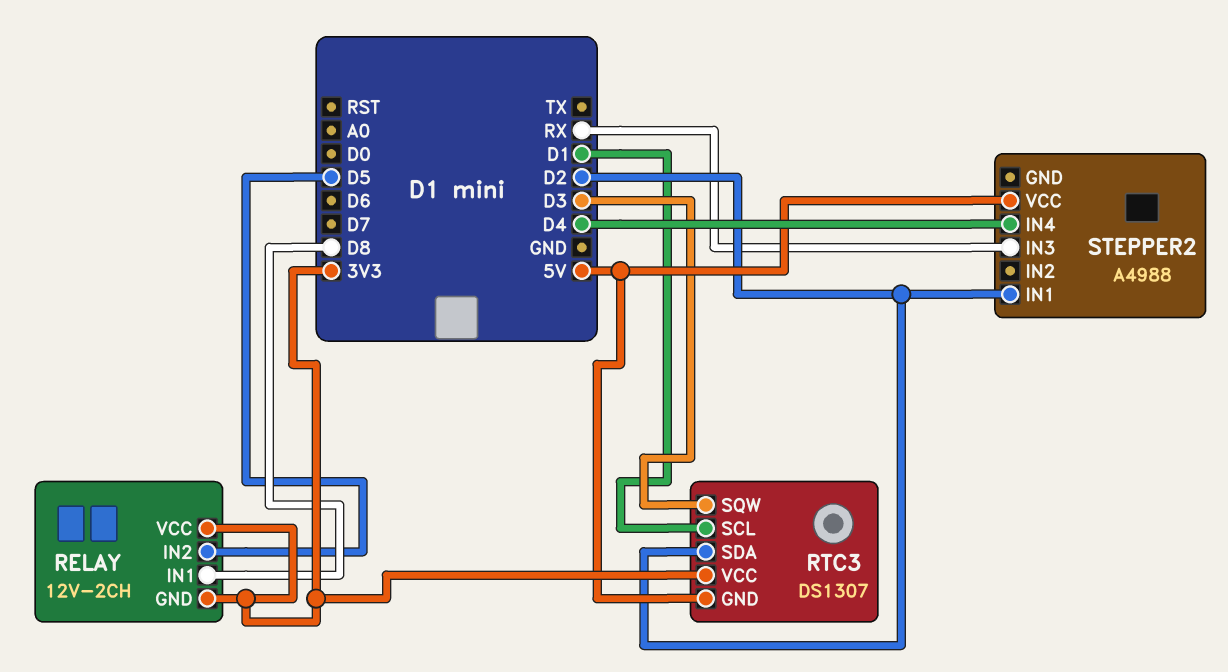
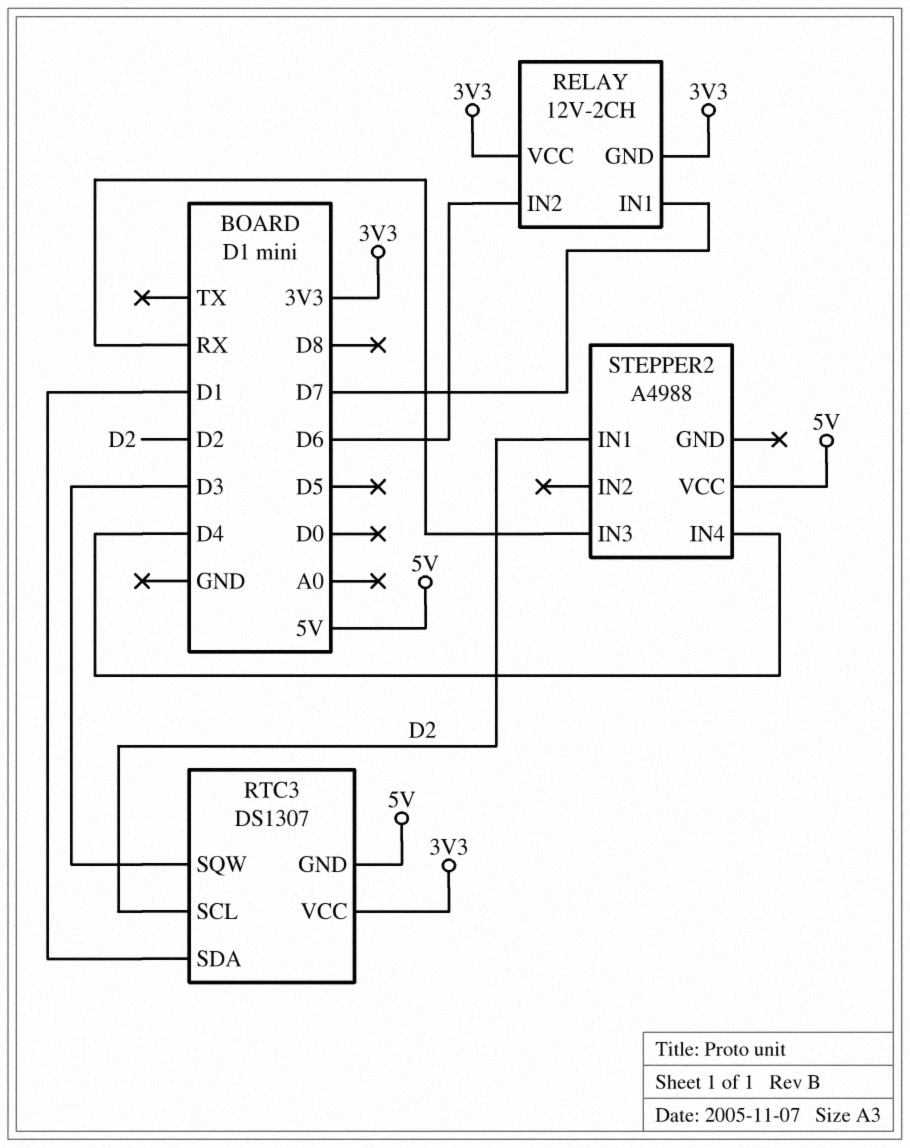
RELAY pin IN1: D8 -> D7
RELAY pin IN2: D5 -> D6
RTC3 pin SCL: D1 -> D2
RTC3 pin SDA: D2 -> D1

